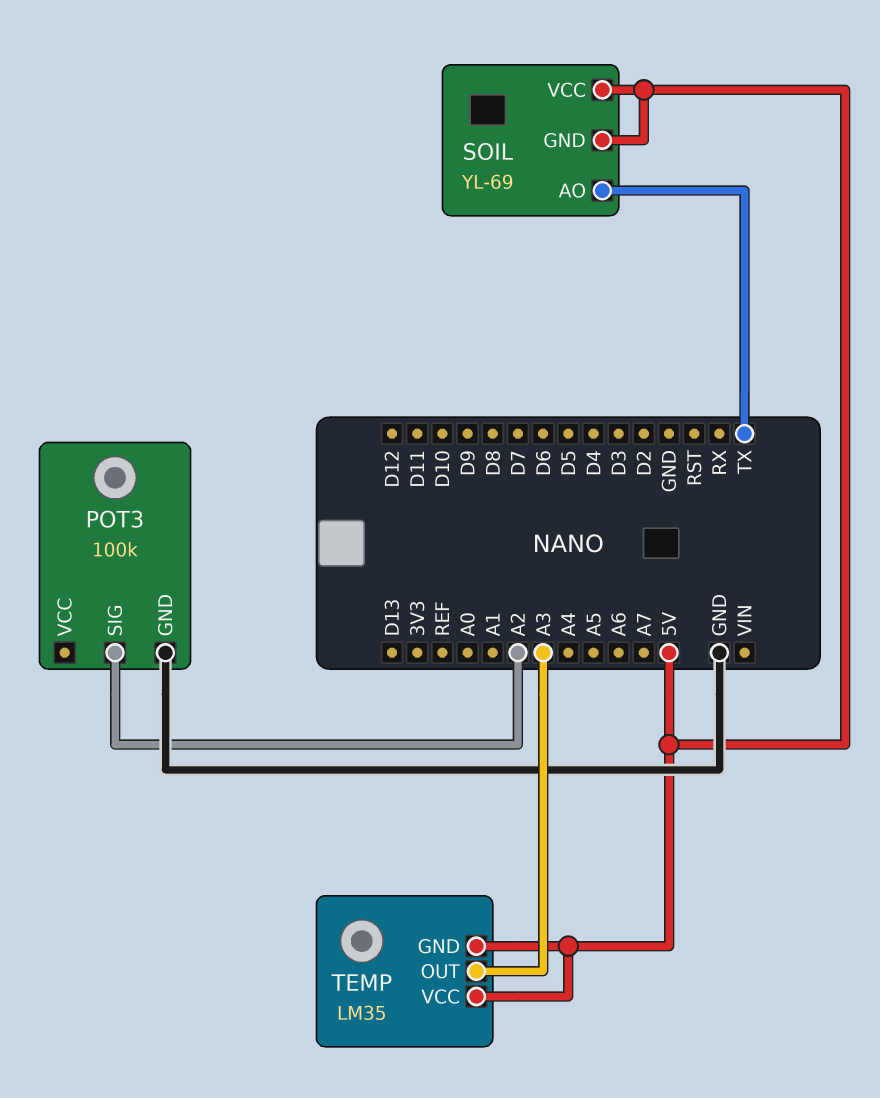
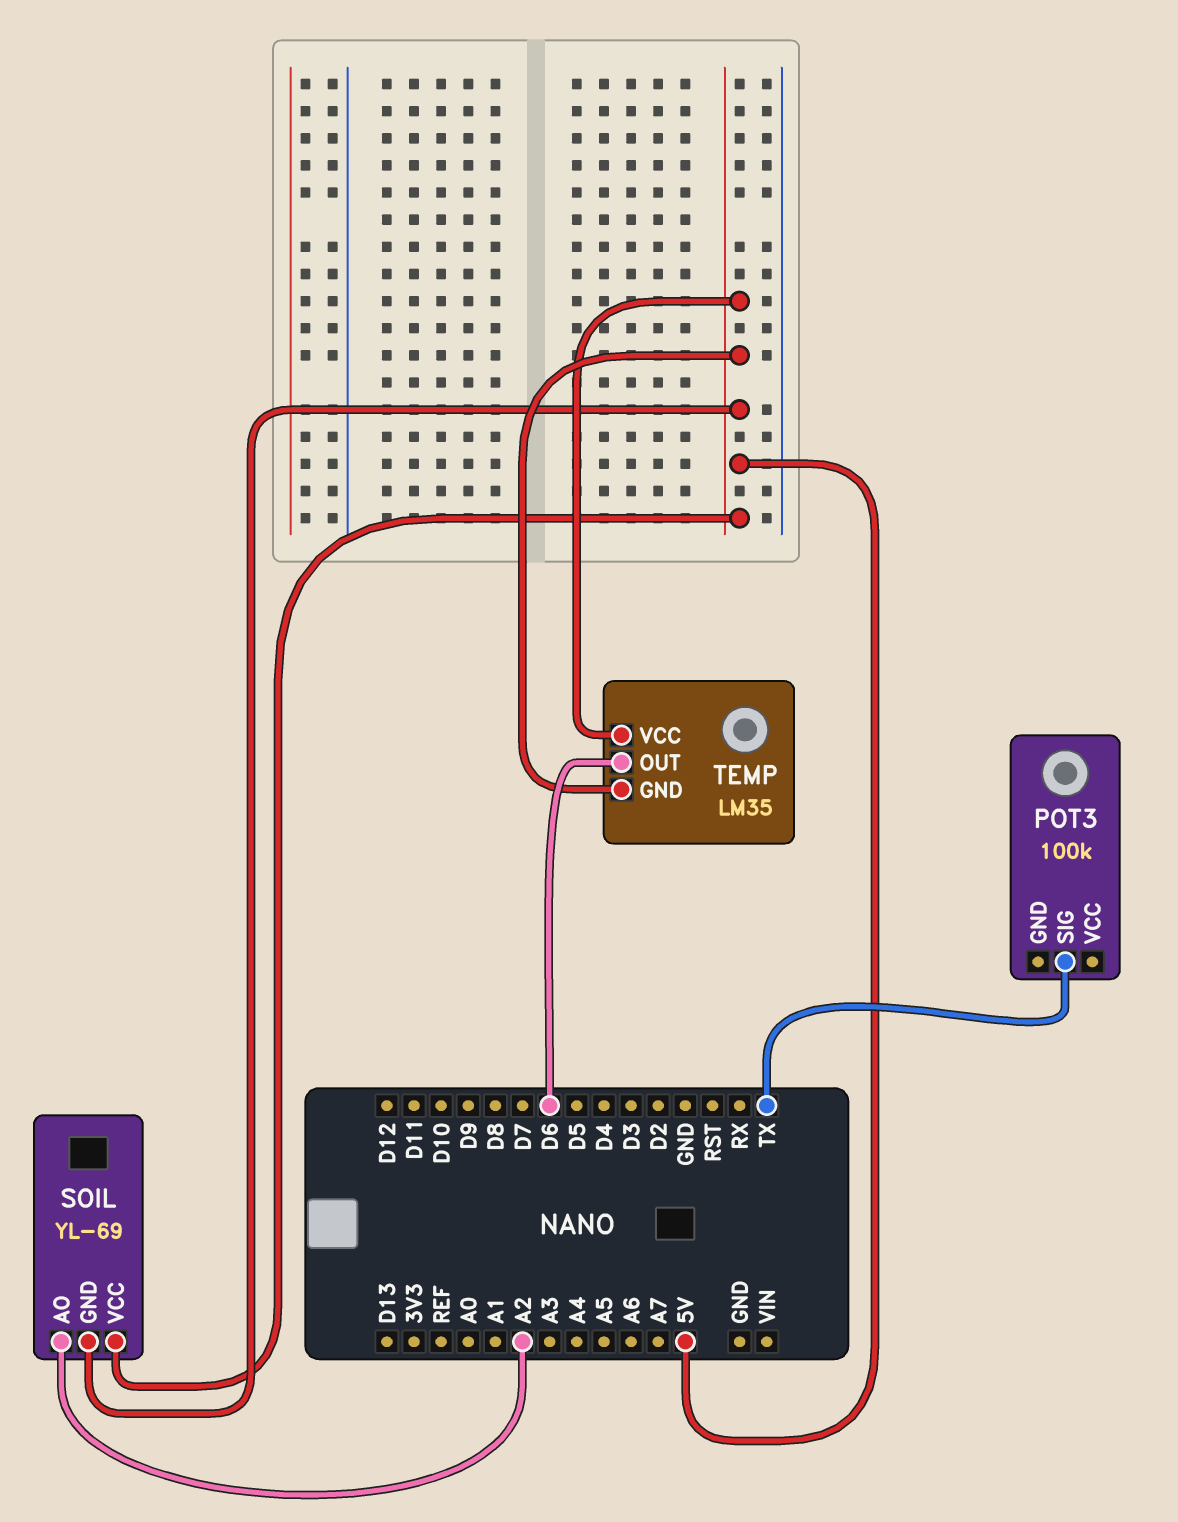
POT3 pin GND: GND -> none
POT3 pin SIG: A2 -> TX
SOIL pin AO: TX -> A2
TEMP pin OUT: A3 -> D6

